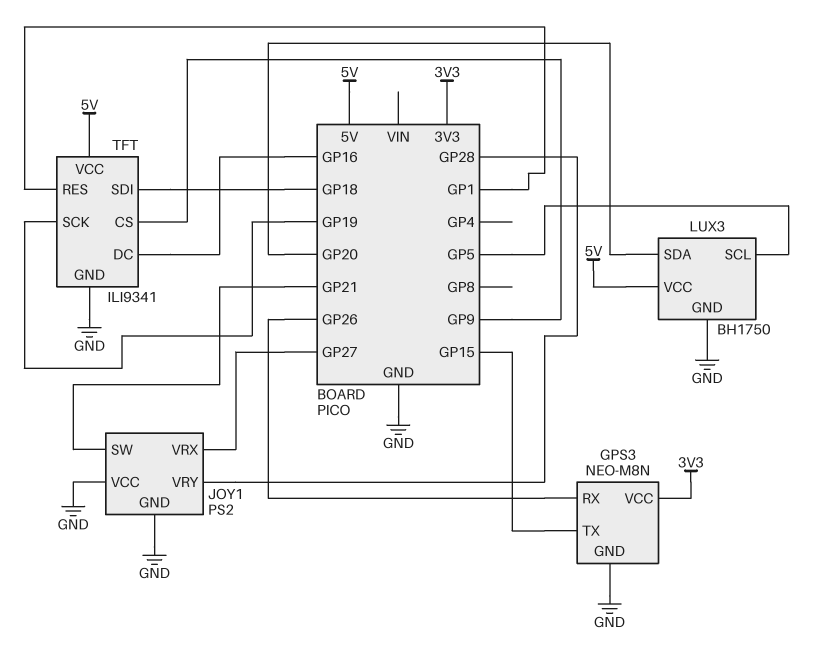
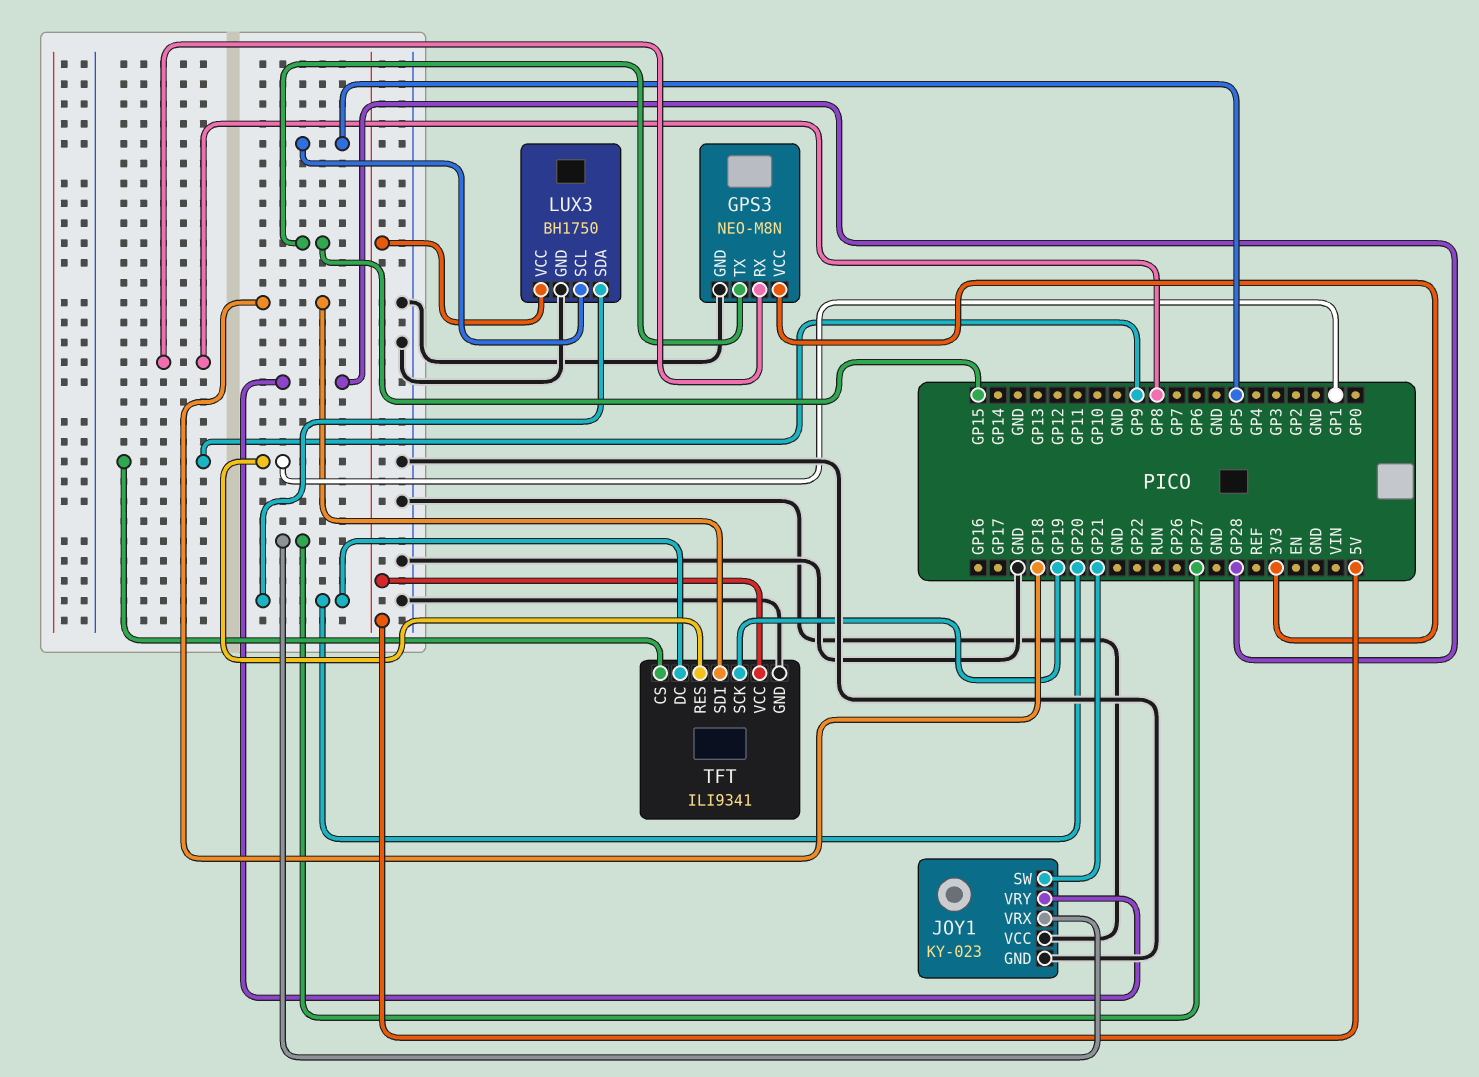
GPS3 pin RX: GP26 -> GP8
JOY1: PS2 -> KY-023
TFT pin DC: GP16 -> GP20

